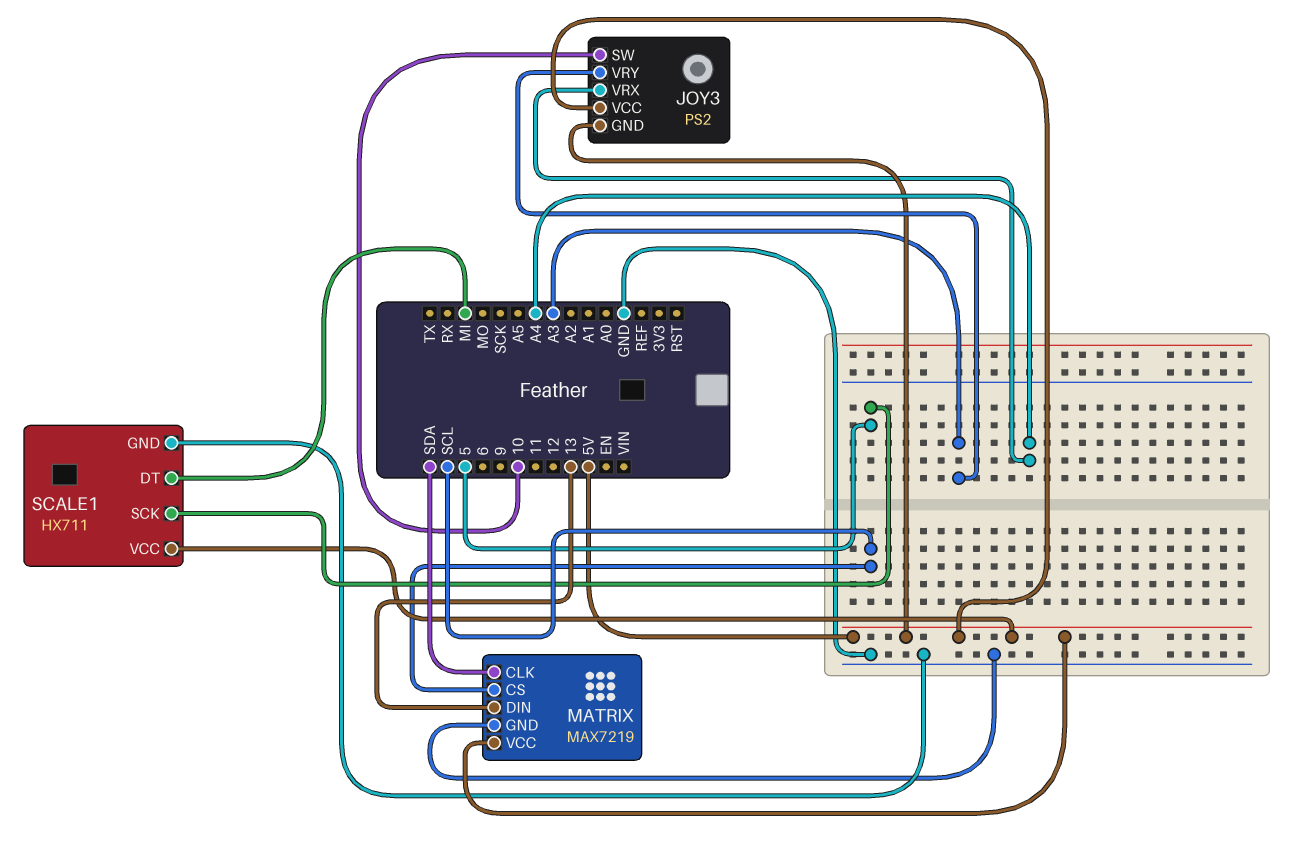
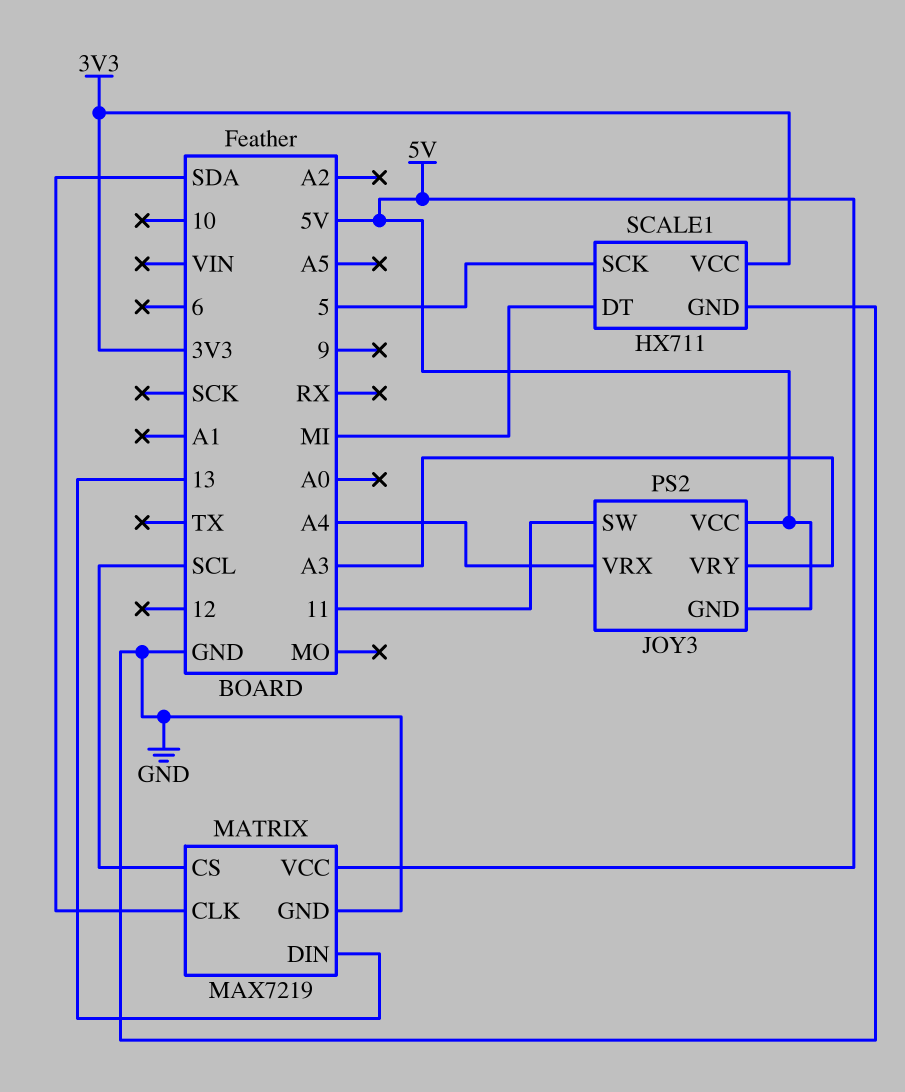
JOY3 pin SW: 10 -> 11
SCALE1 pin VCC: 5V -> 3V3

